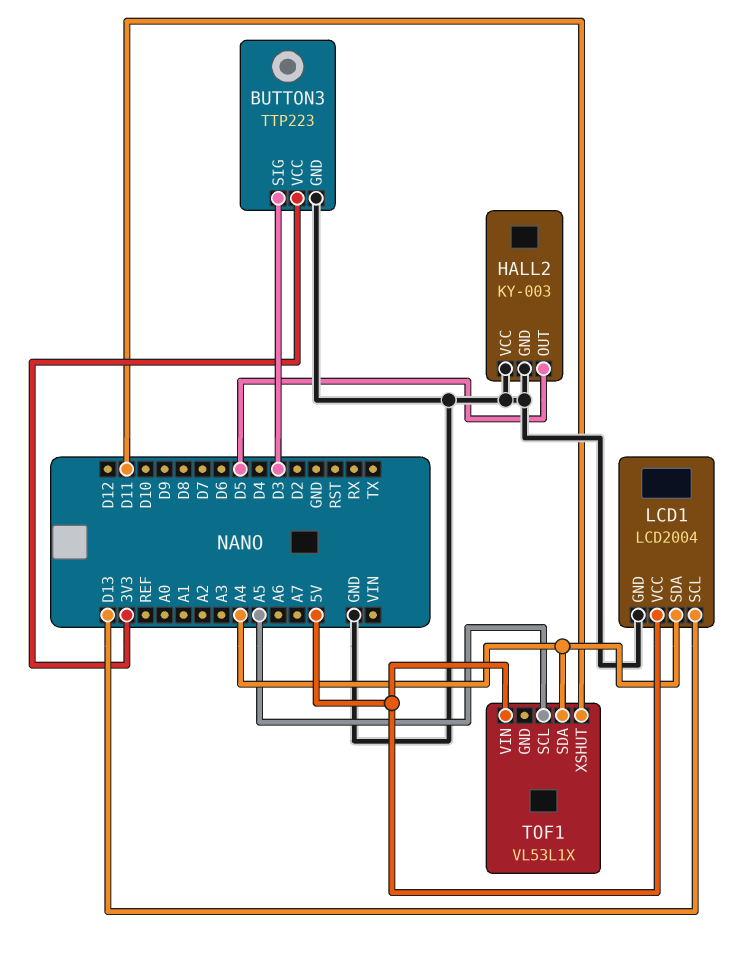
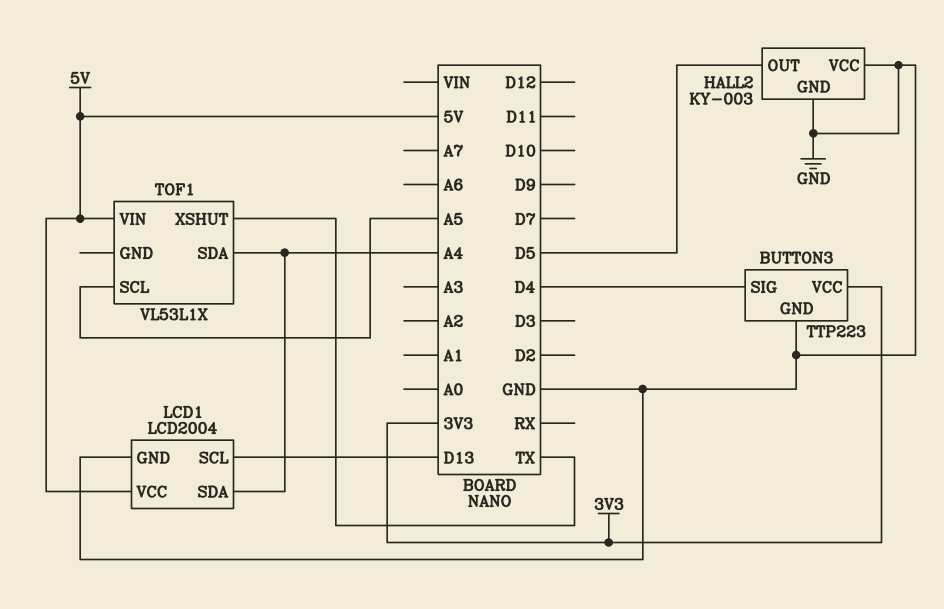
BUTTON3 pin SIG: D3 -> D4
TOF1 pin XSHUT: D11 -> TX

